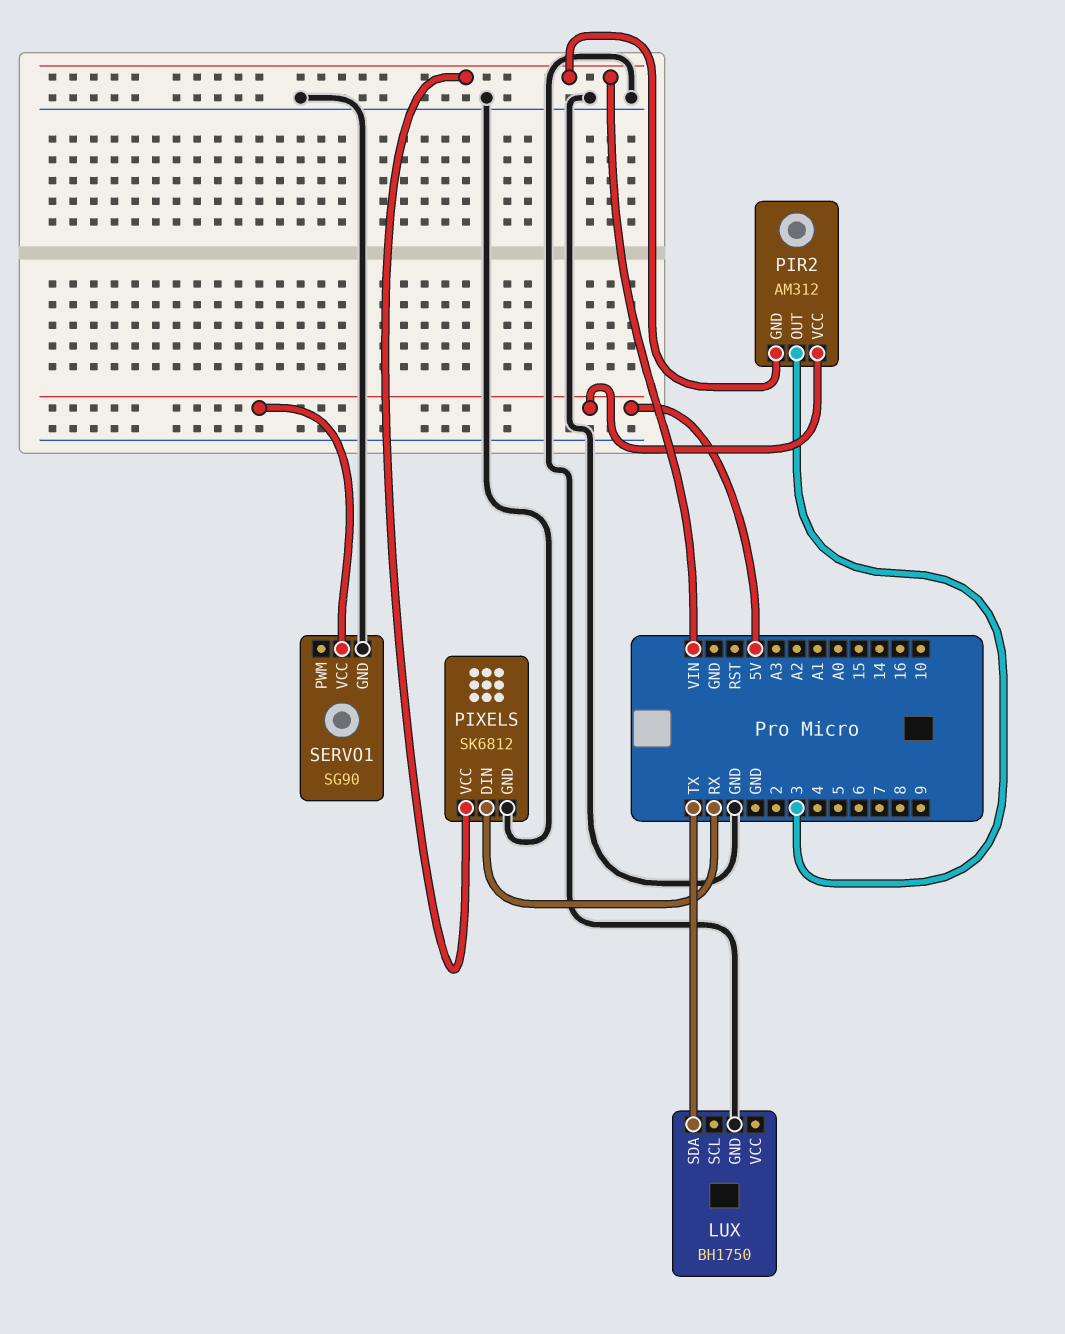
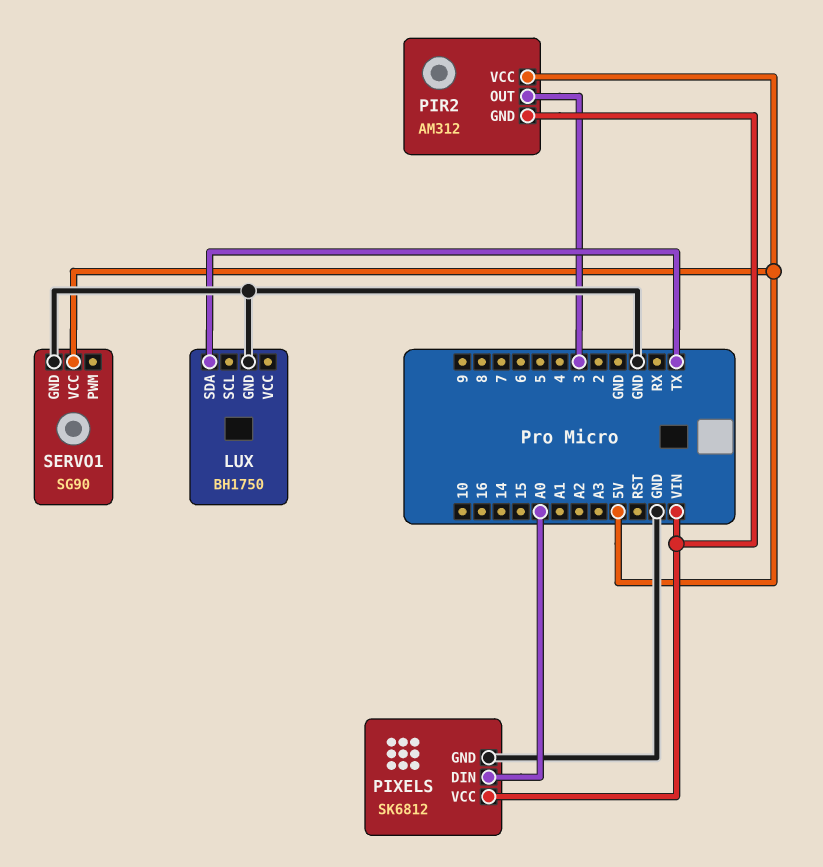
PIXELS pin DIN: RX -> A0

